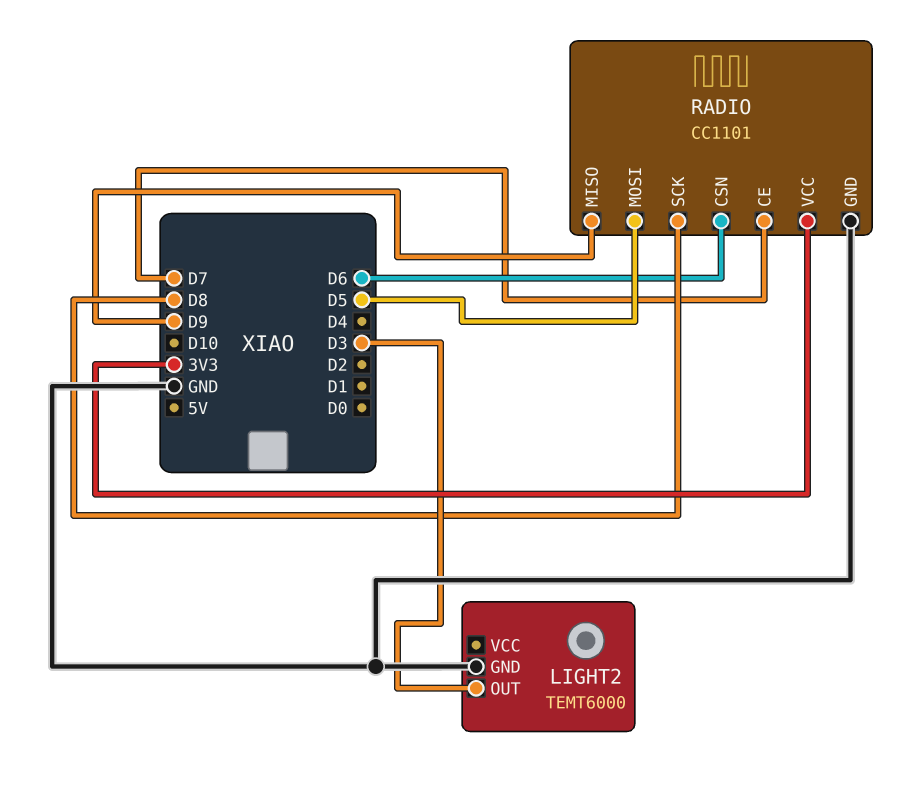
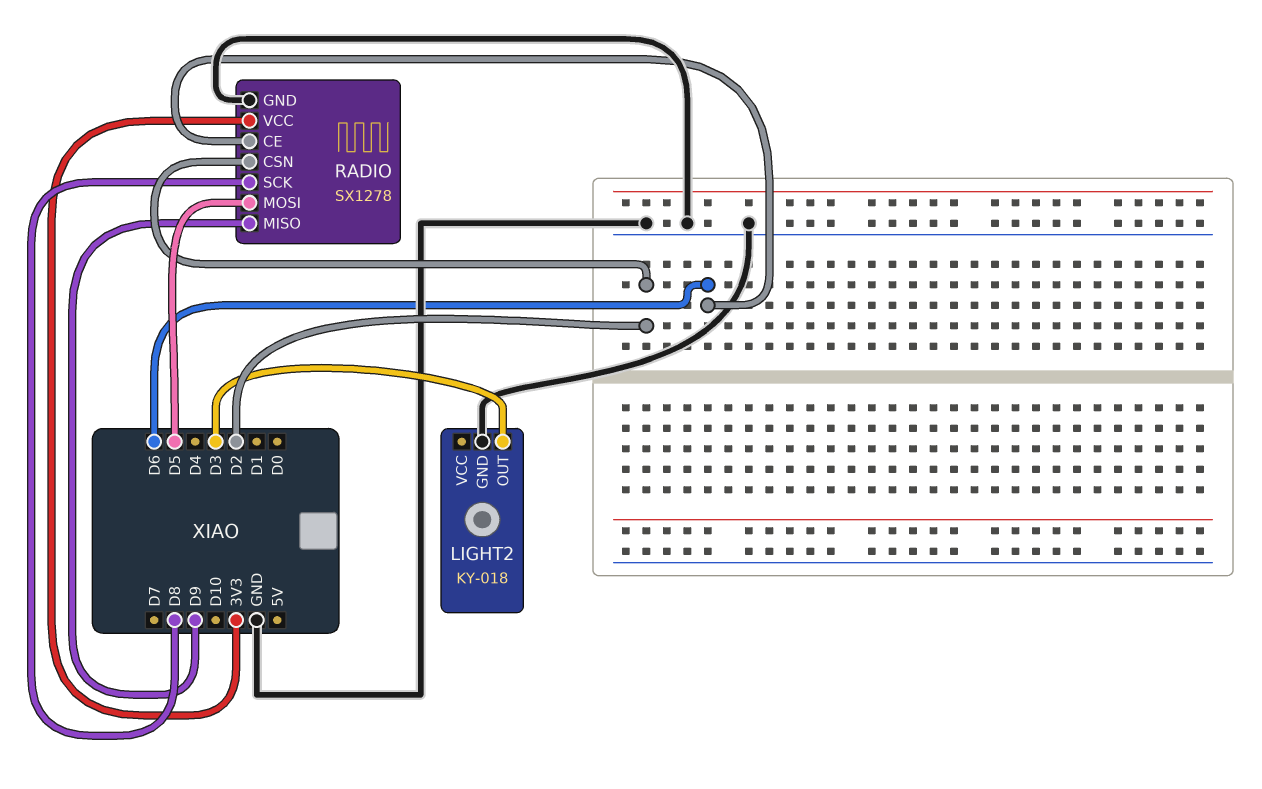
LIGHT2: TEMT6000 -> KY-018
RADIO: CC1101 -> SX1278
RADIO pin CE: D7 -> D6
RADIO pin CSN: D6 -> D2

